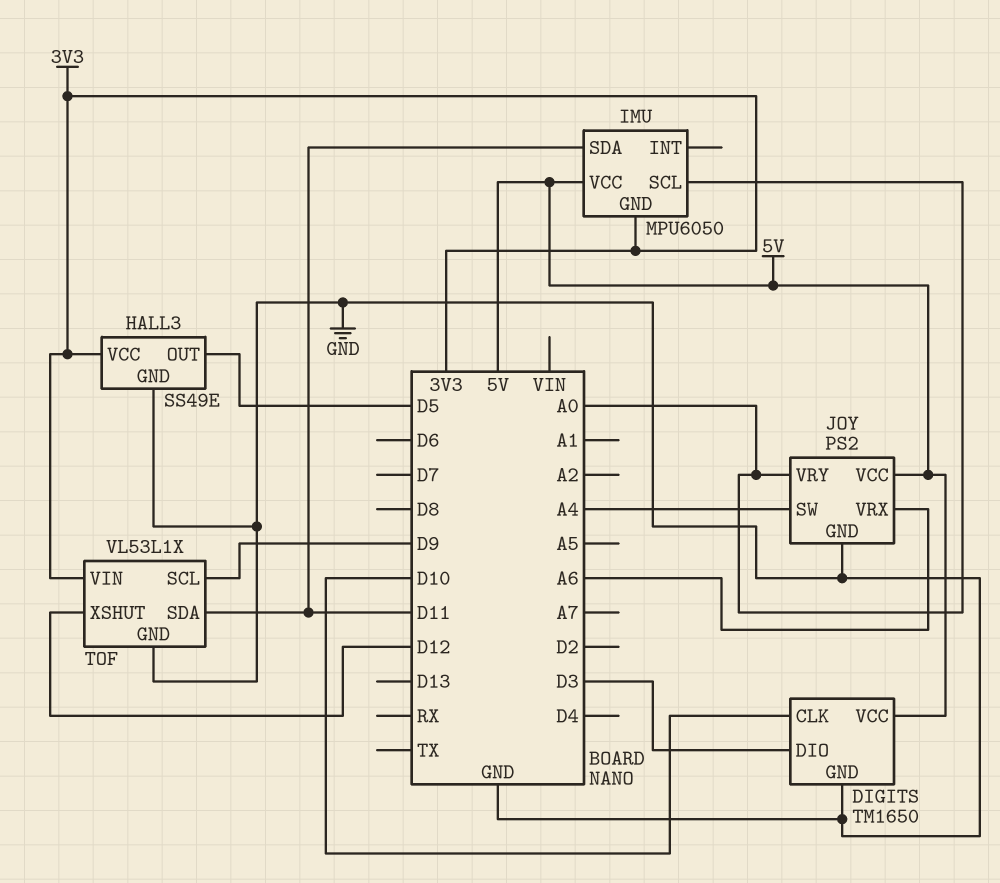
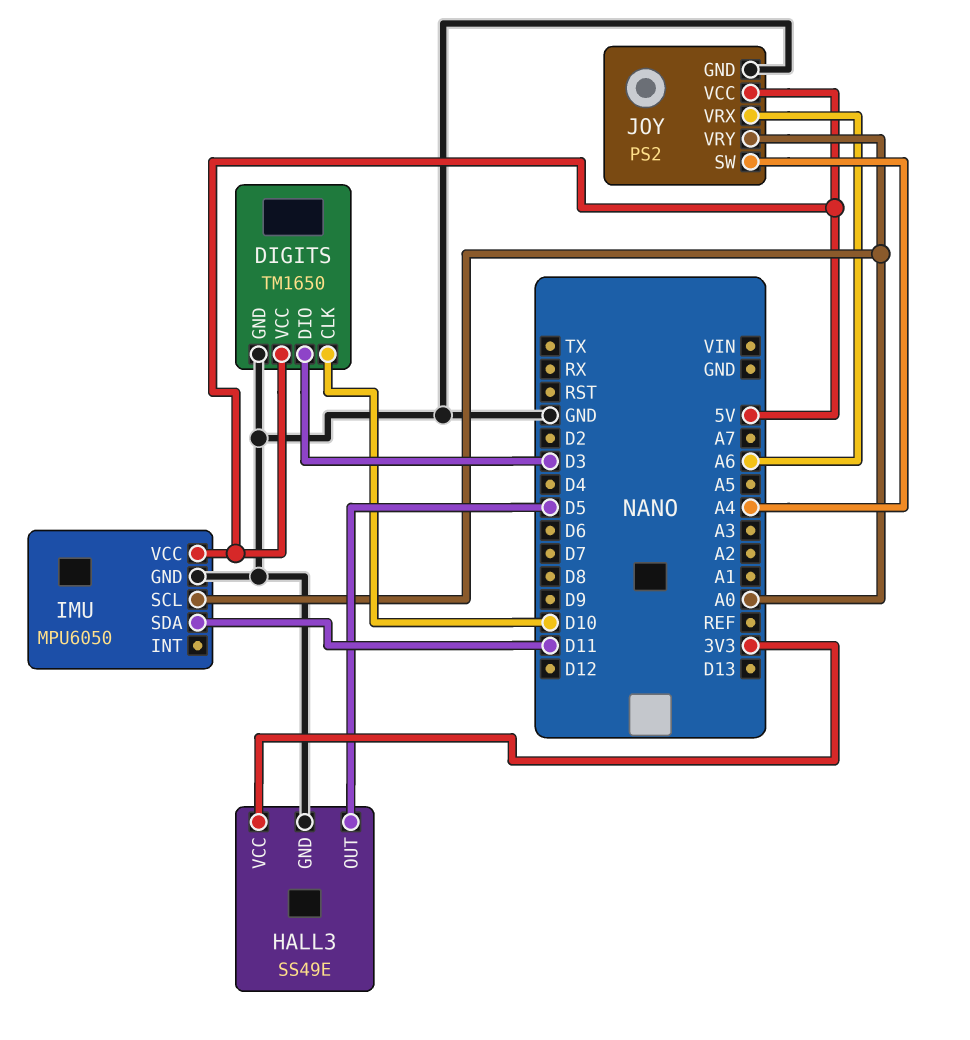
IMU pin GND: 3V3 -> GND
TOF: VL53L1X -> none
TOF pin GND: GND -> none
TOF pin SCL: D9 -> none
TOF pin SDA: D11 -> none
TOF pin VIN: 3V3 -> none
TOF pin XSHUT: D12 -> none

